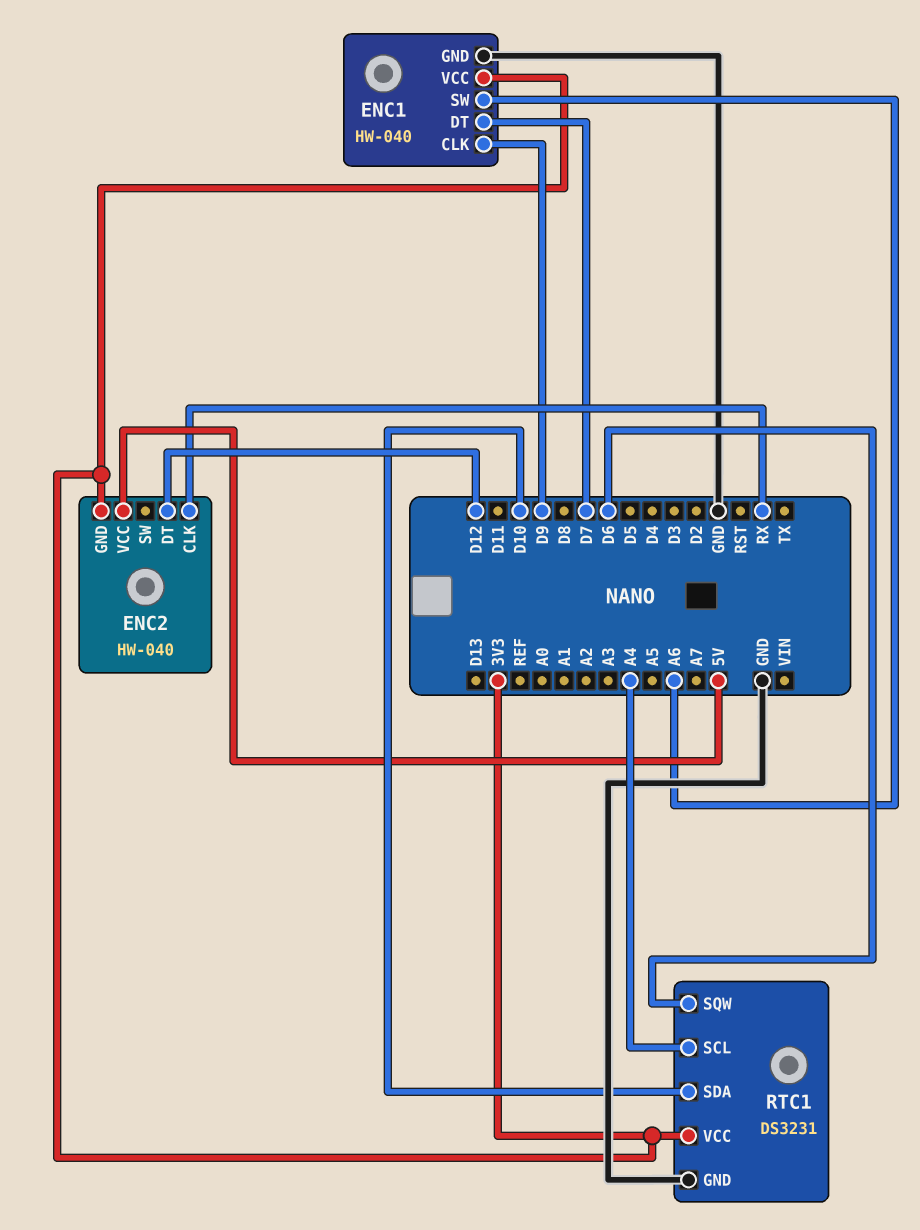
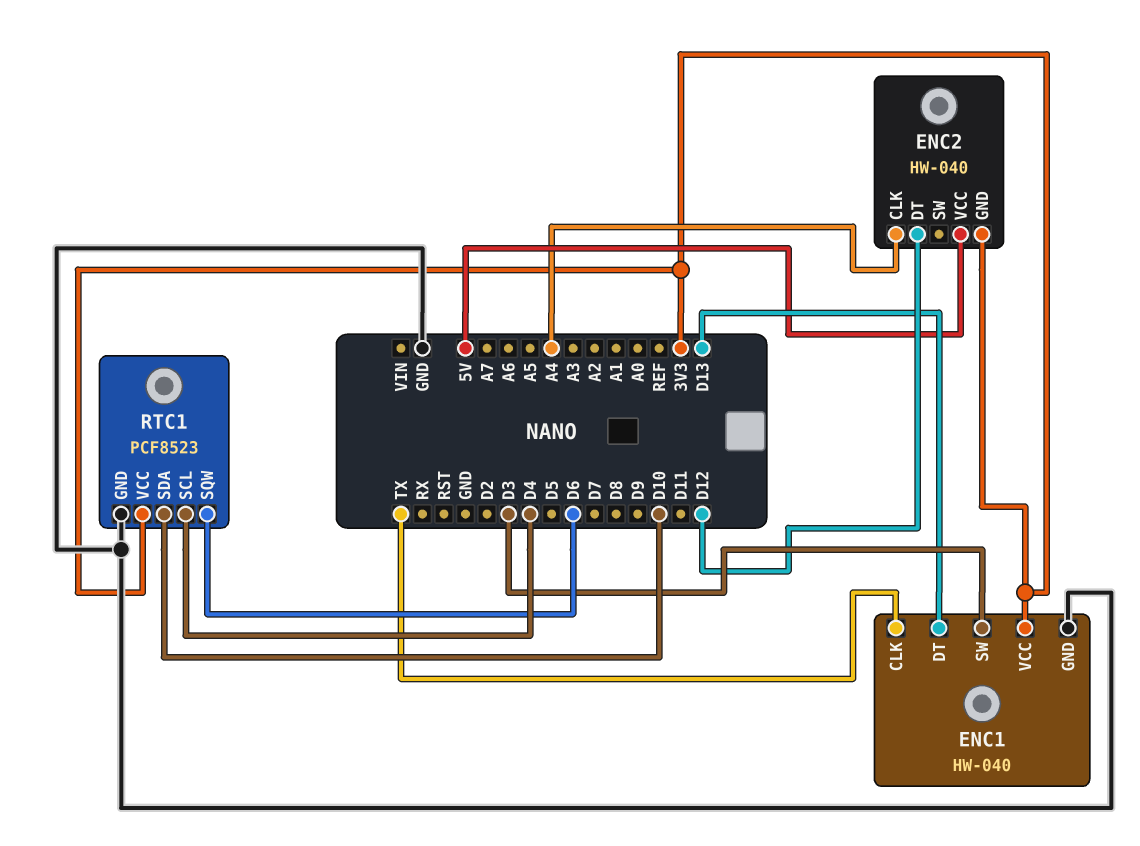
ENC1 pin CLK: D9 -> TX
ENC1 pin DT: D7 -> D13
ENC1 pin SW: A6 -> D3
ENC2 pin CLK: RX -> A4
RTC1: DS3231 -> PCF8523
RTC1 pin SCL: A4 -> D4

